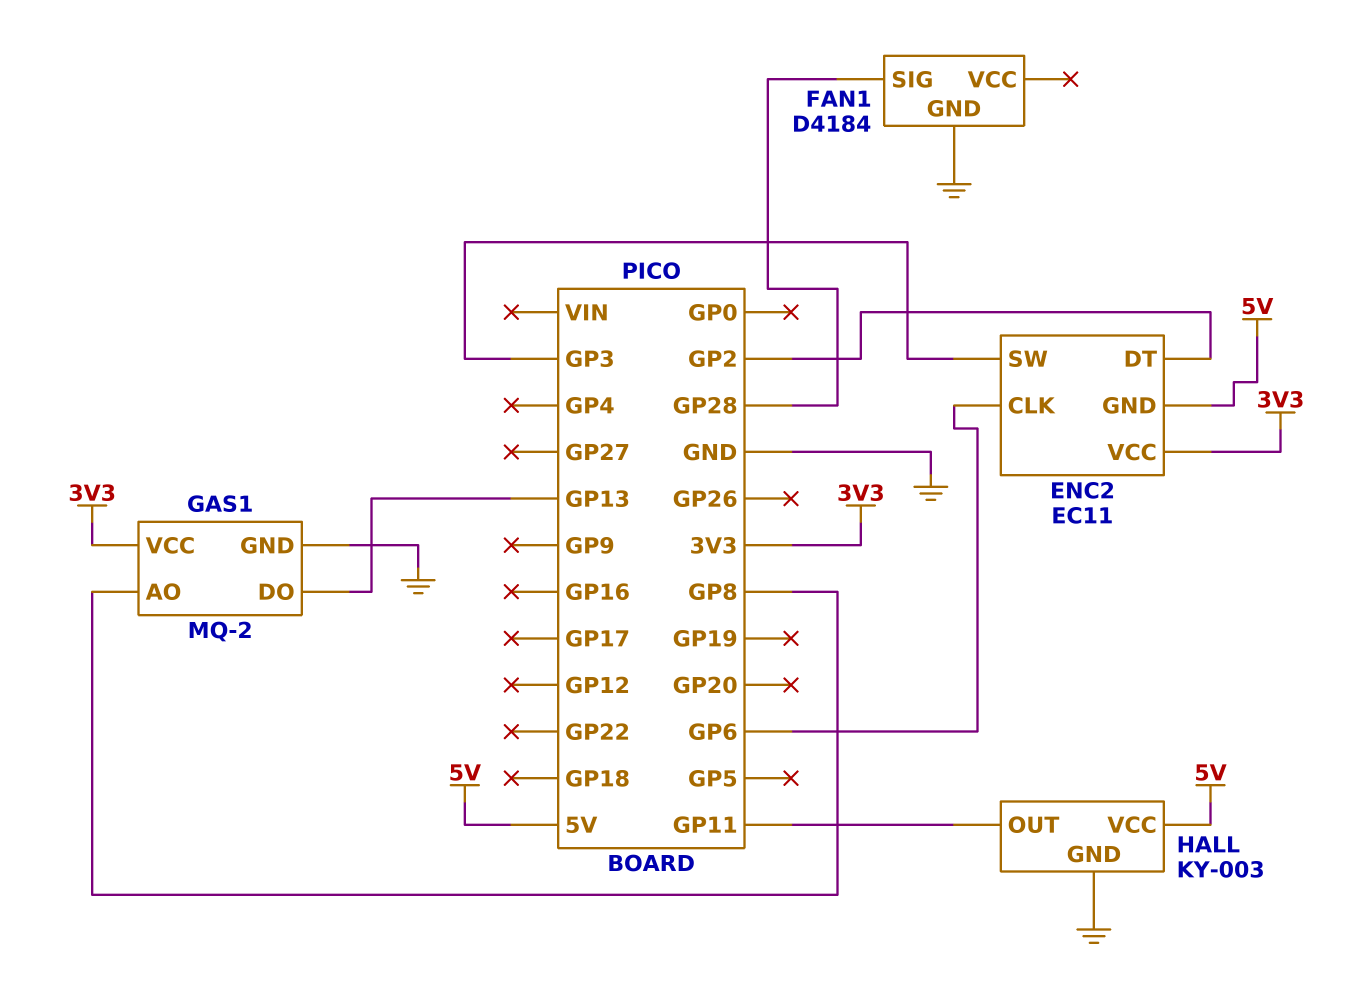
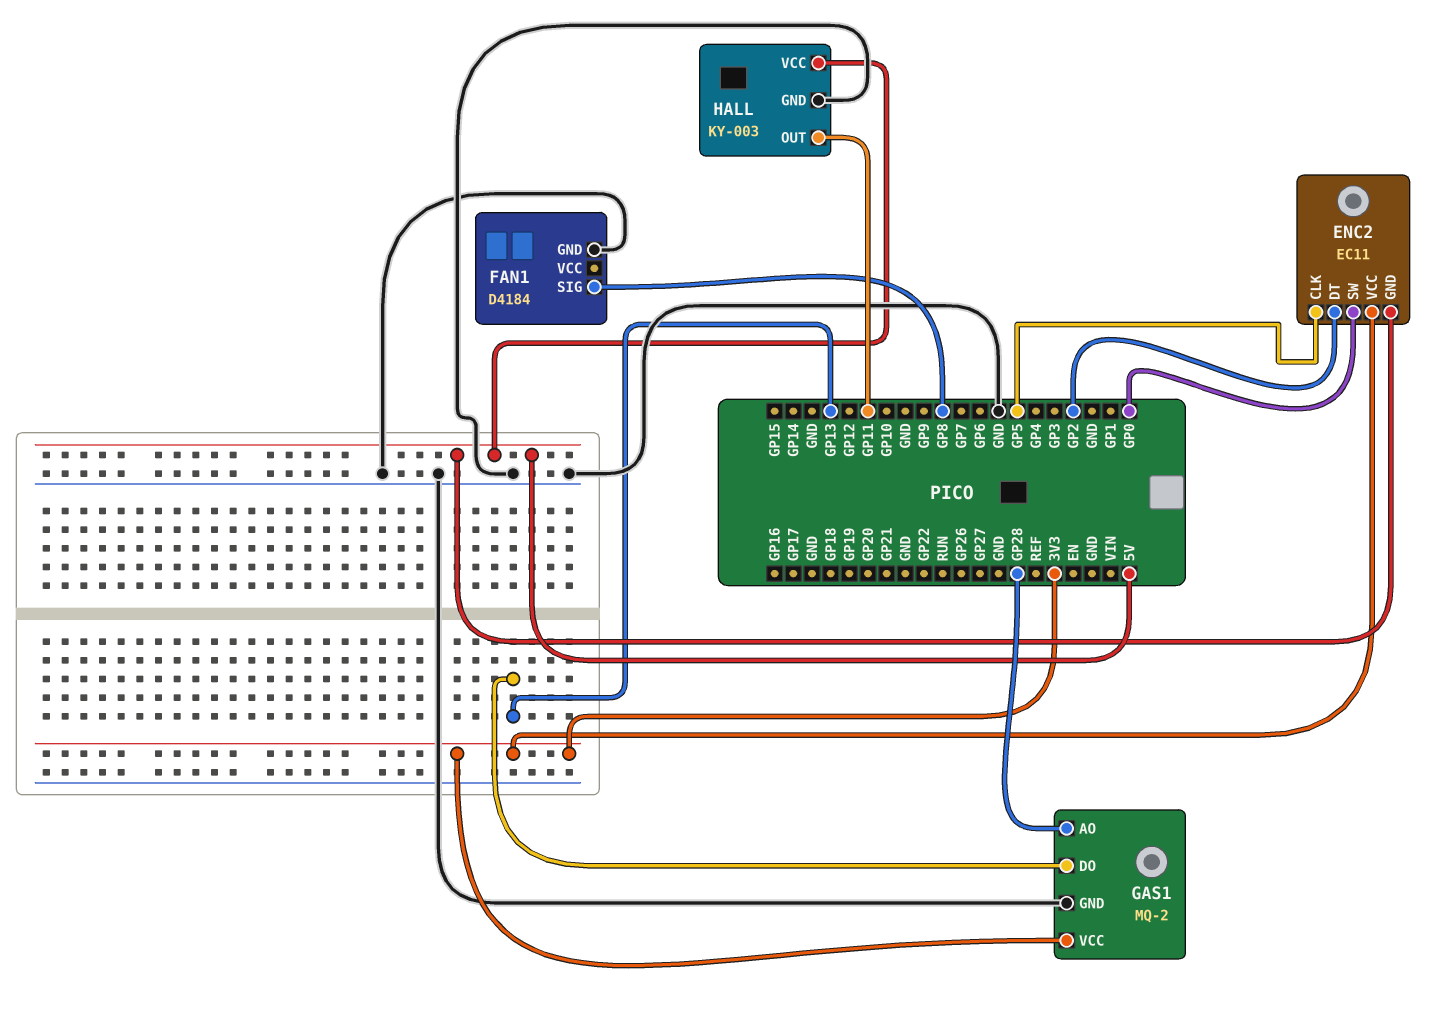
ENC2 pin CLK: GP6 -> GP5
ENC2 pin SW: GP3 -> GP0
FAN1 pin SIG: GP28 -> GP8
GAS1 pin AO: GP8 -> GP28

